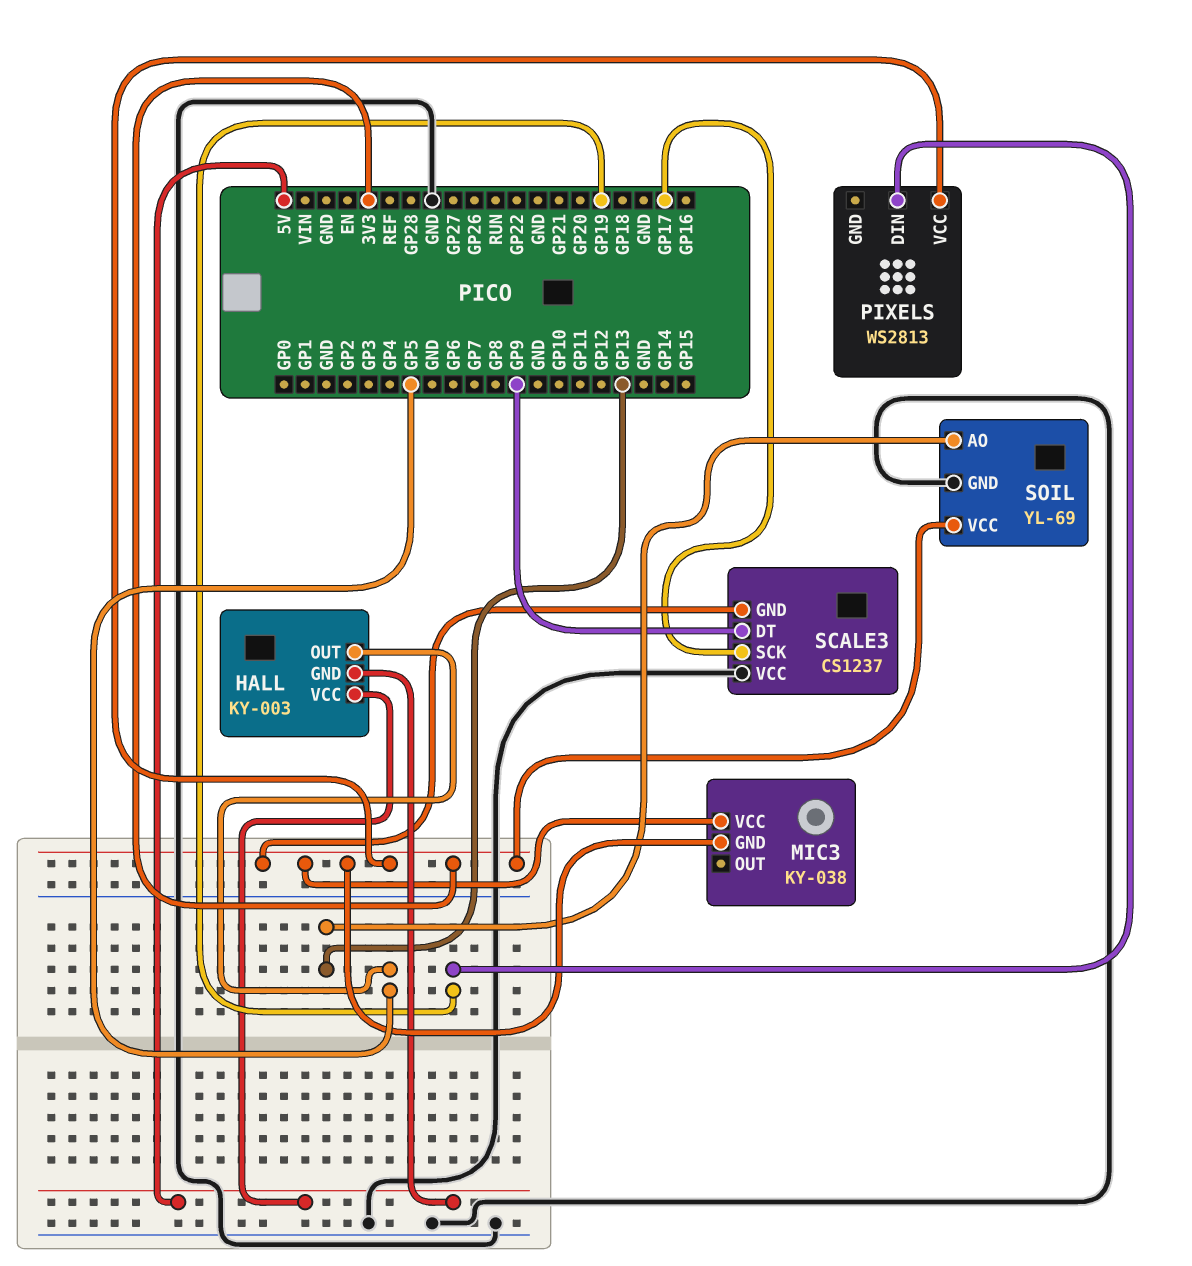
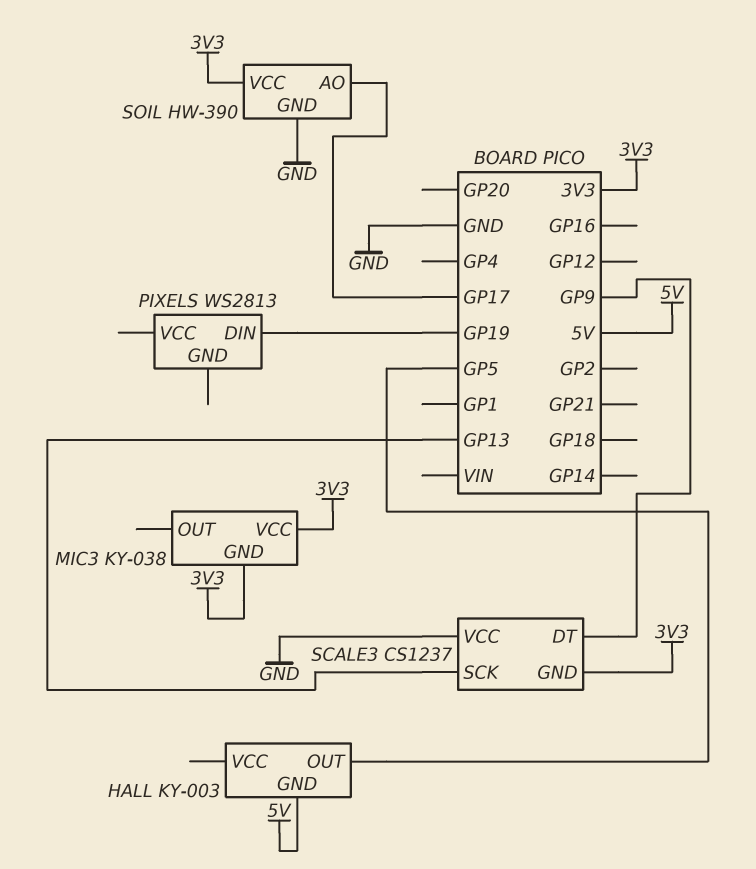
HALL pin VCC: 5V -> none
PIXELS pin VCC: 3V3 -> none
SCALE3 pin SCK: GP17 -> GP13
SOIL: YL-69 -> HW-390
SOIL pin AO: GP13 -> GP17

